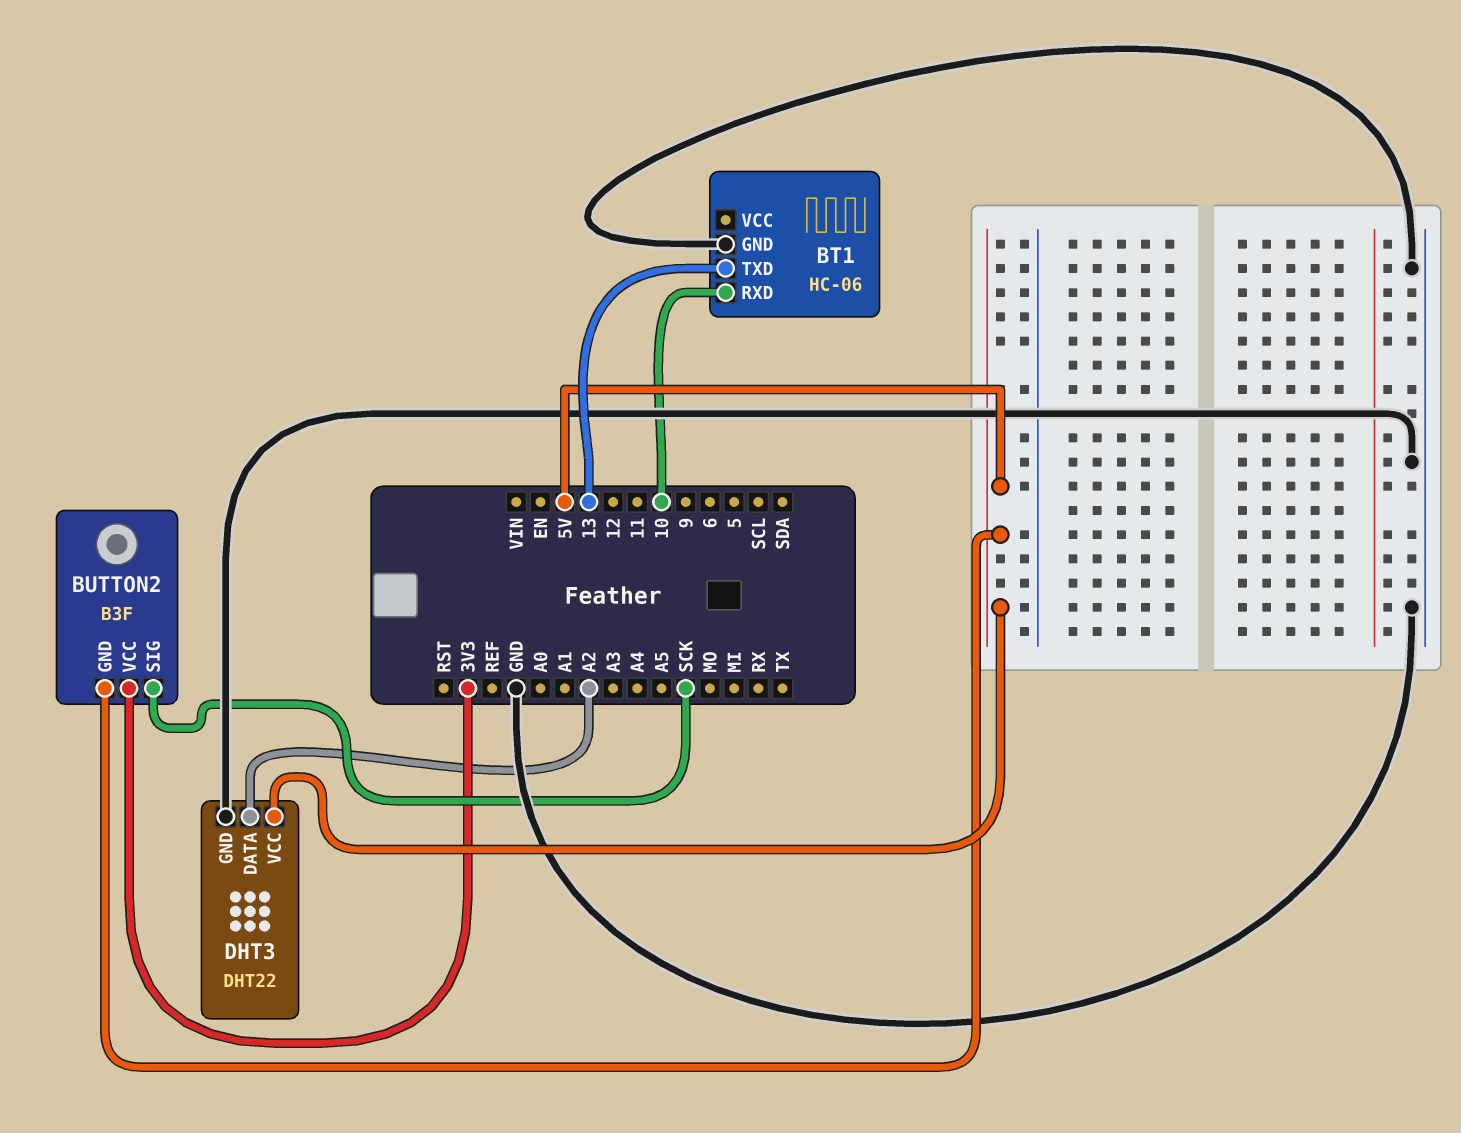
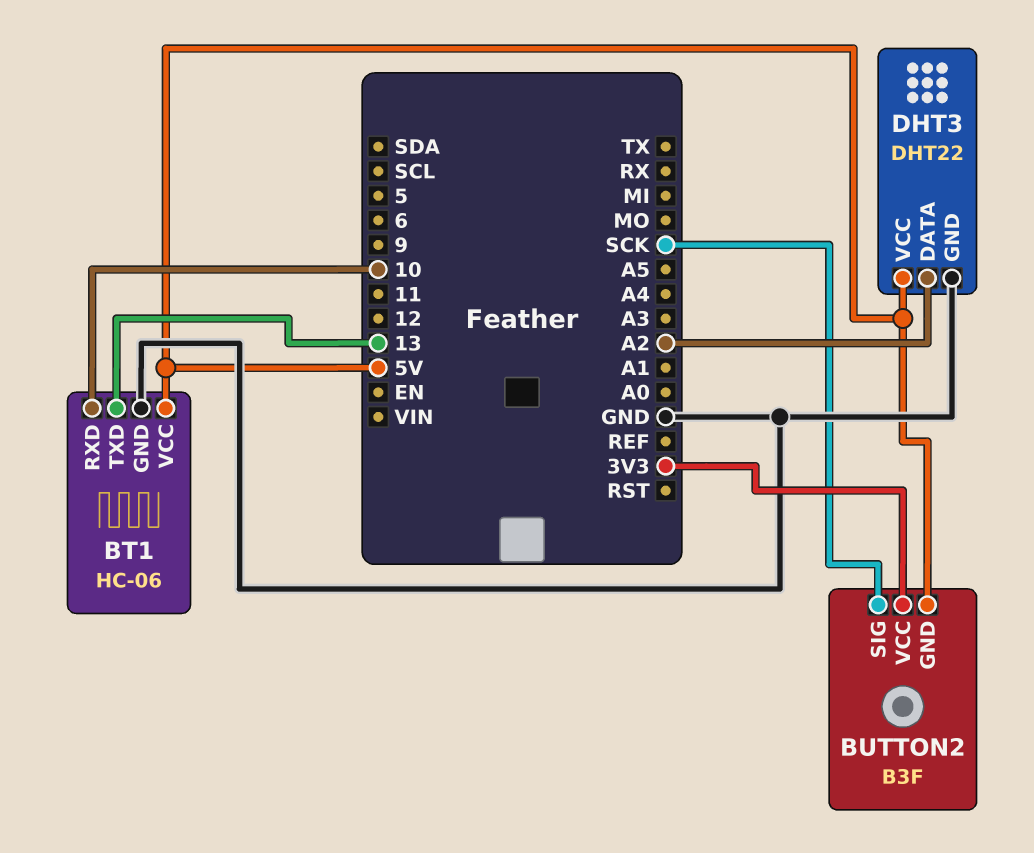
BT1 pin VCC: none -> 5V

